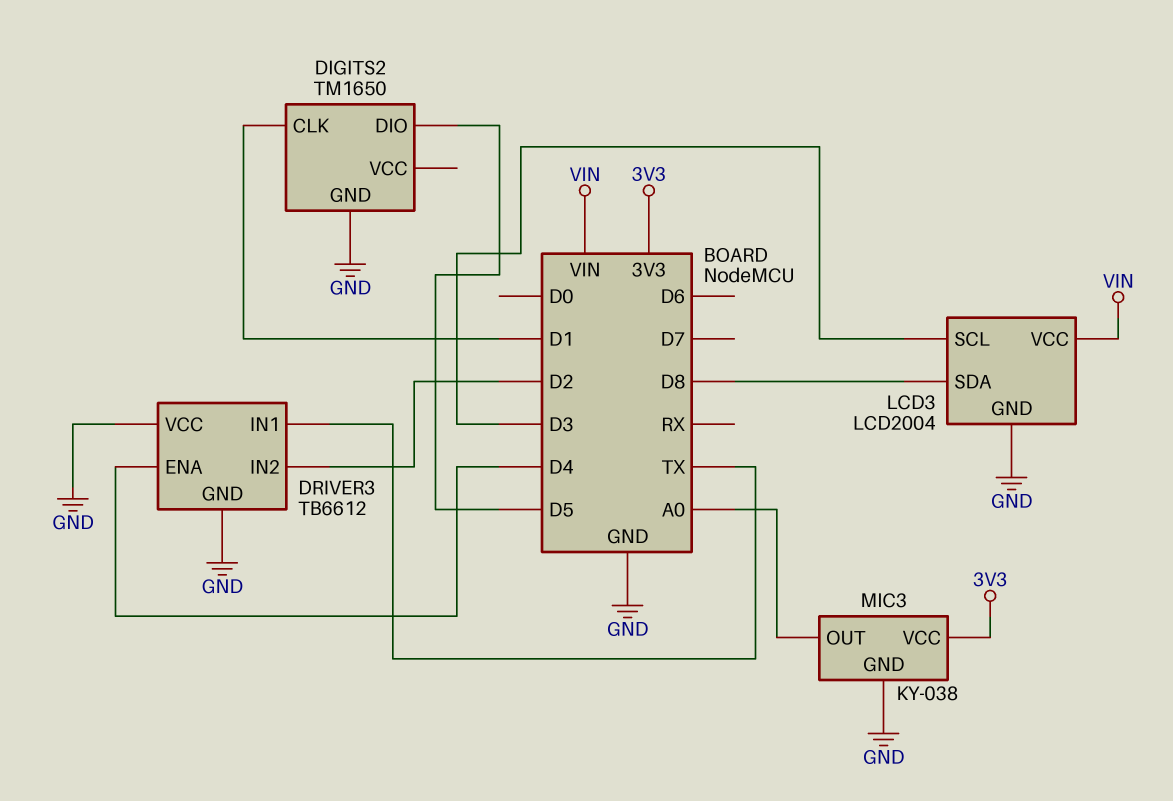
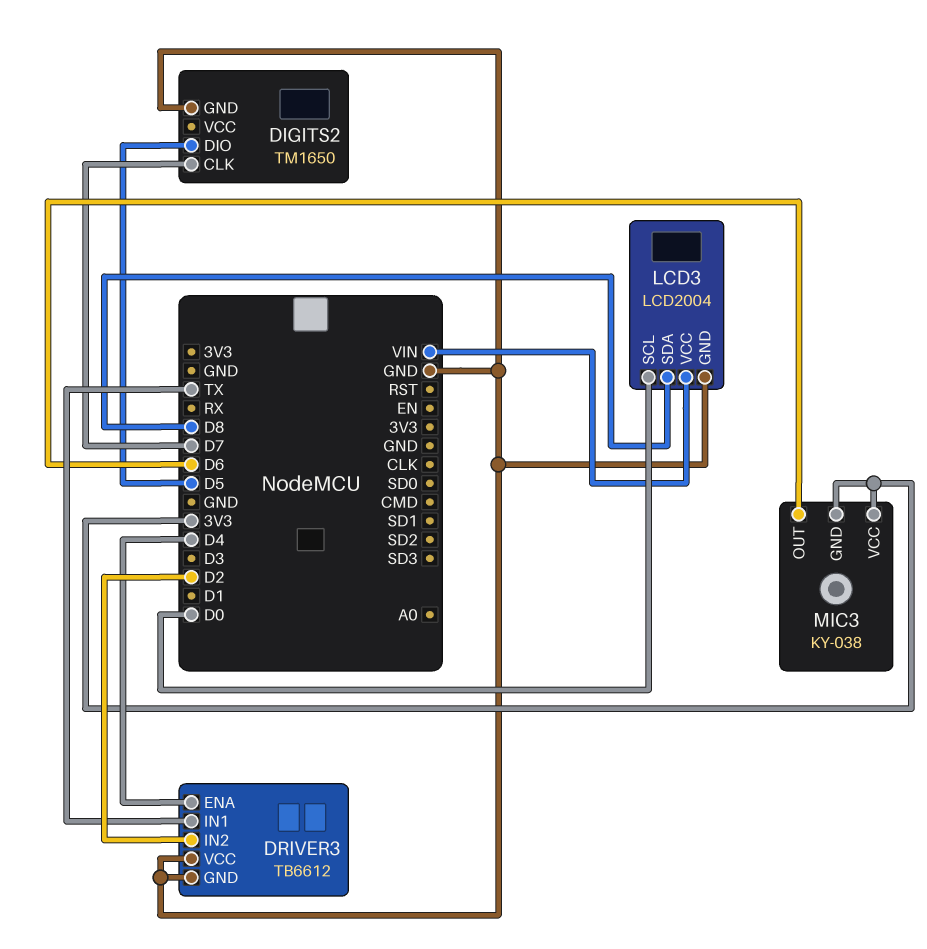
DIGITS2 pin CLK: D1 -> D7
LCD3 pin SCL: D3 -> D0
MIC3 pin GND: GND -> 3V3
MIC3 pin OUT: A0 -> D6

